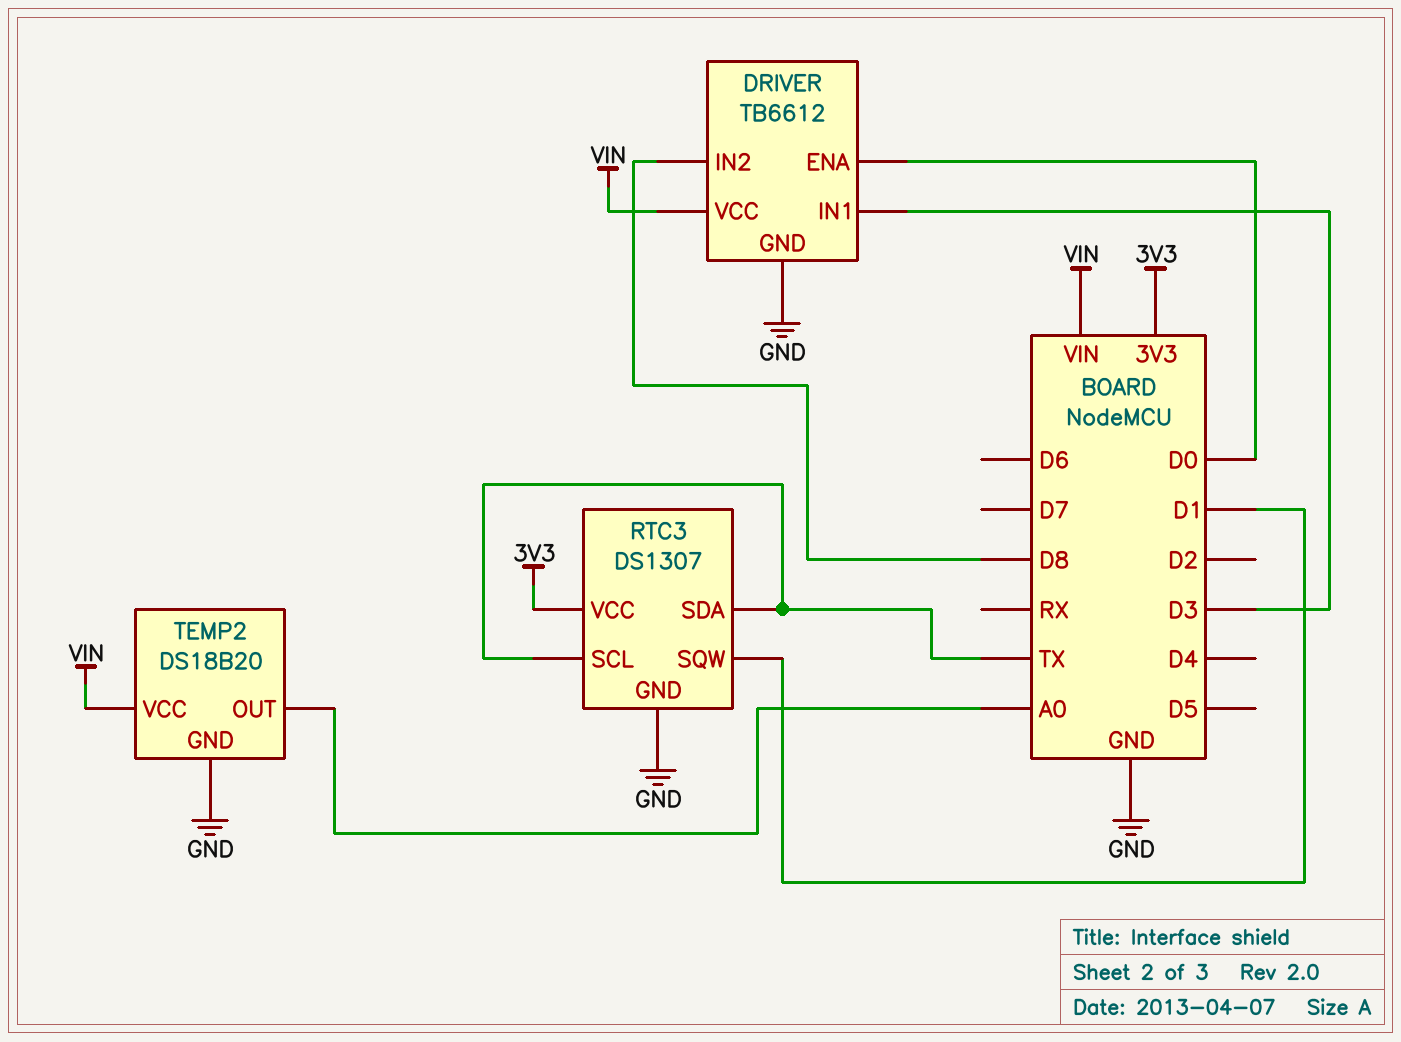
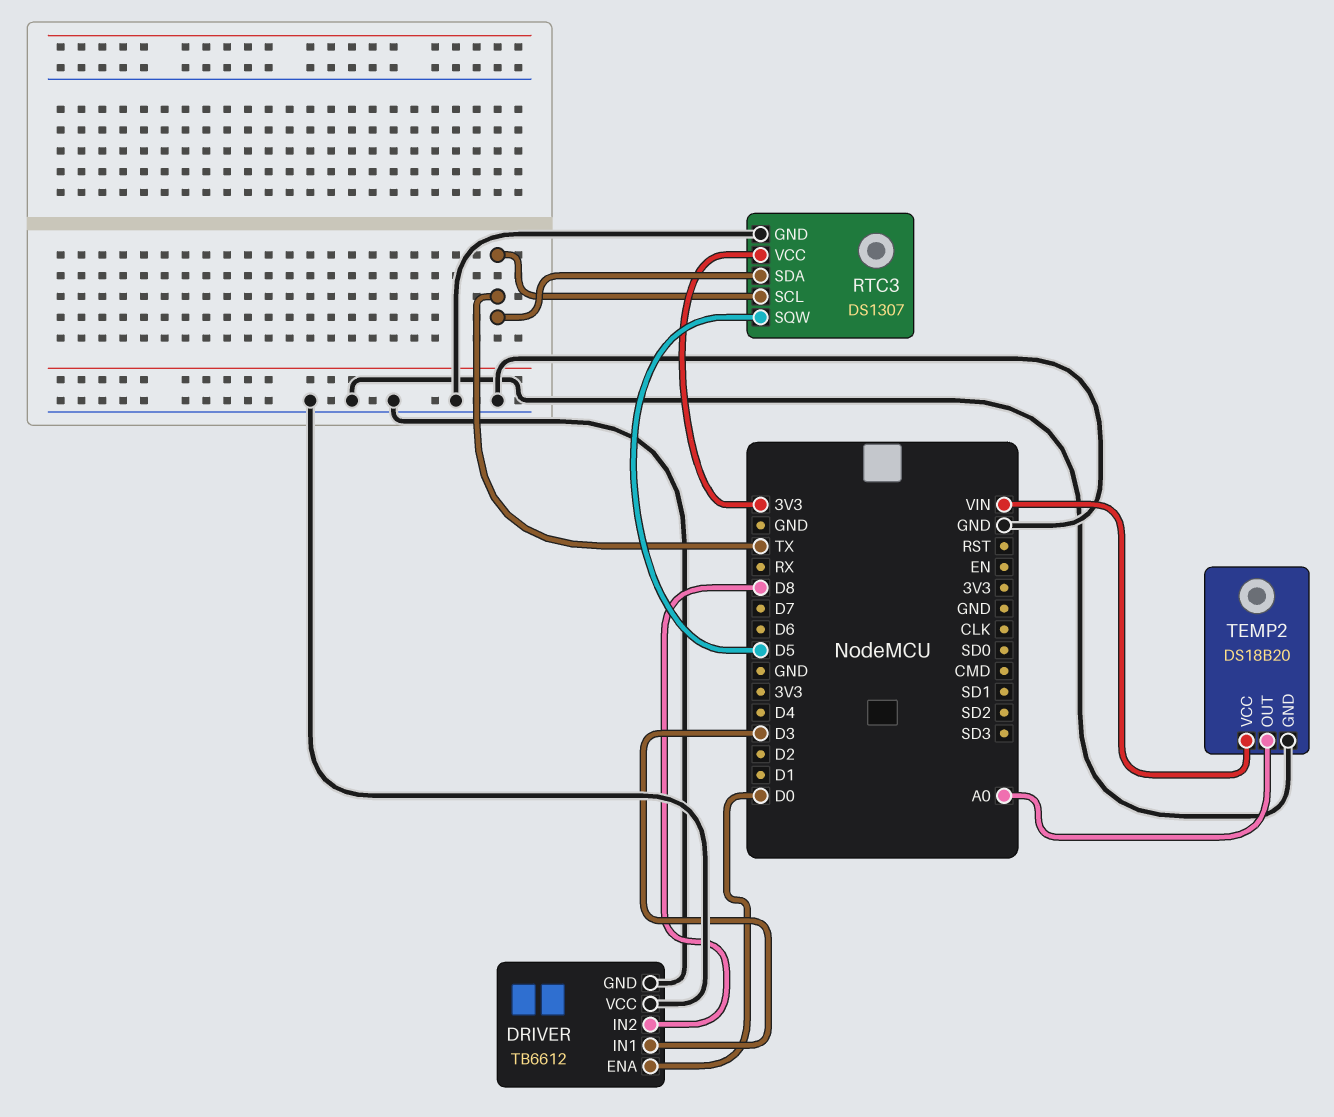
DRIVER pin VCC: VIN -> GND
RTC3 pin SQW: D1 -> D5

